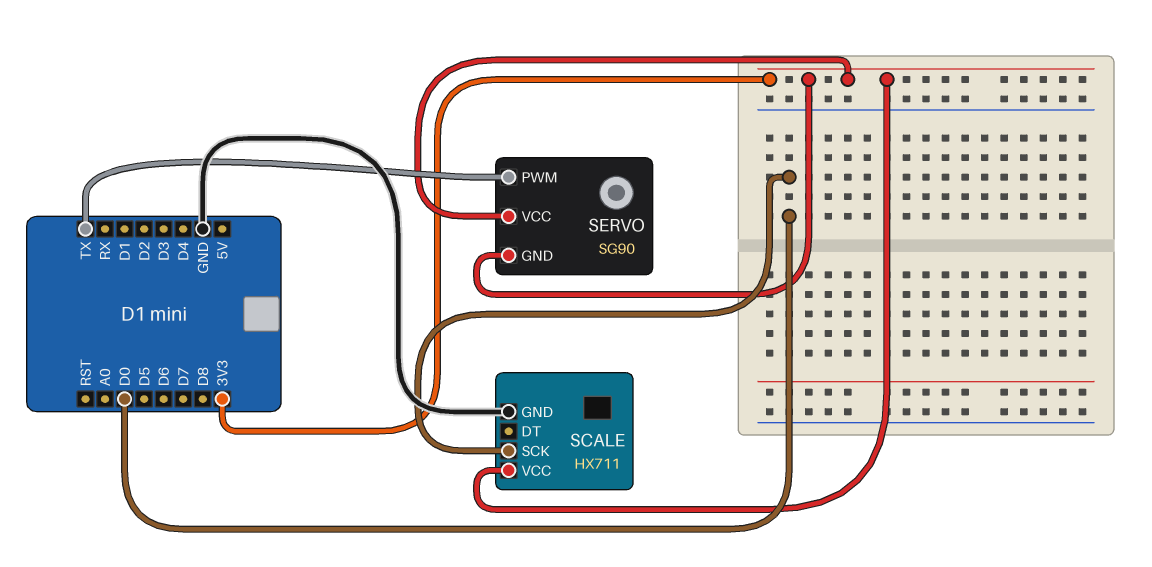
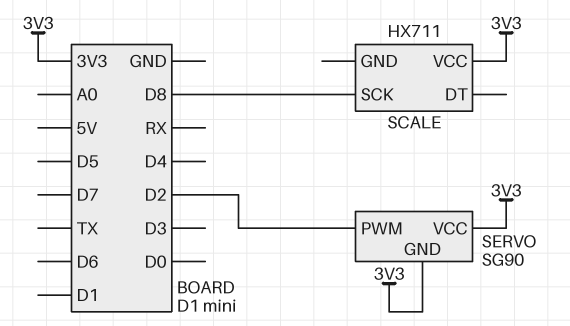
SCALE pin GND: GND -> none
SCALE pin SCK: D0 -> D8
SERVO pin PWM: TX -> D2

